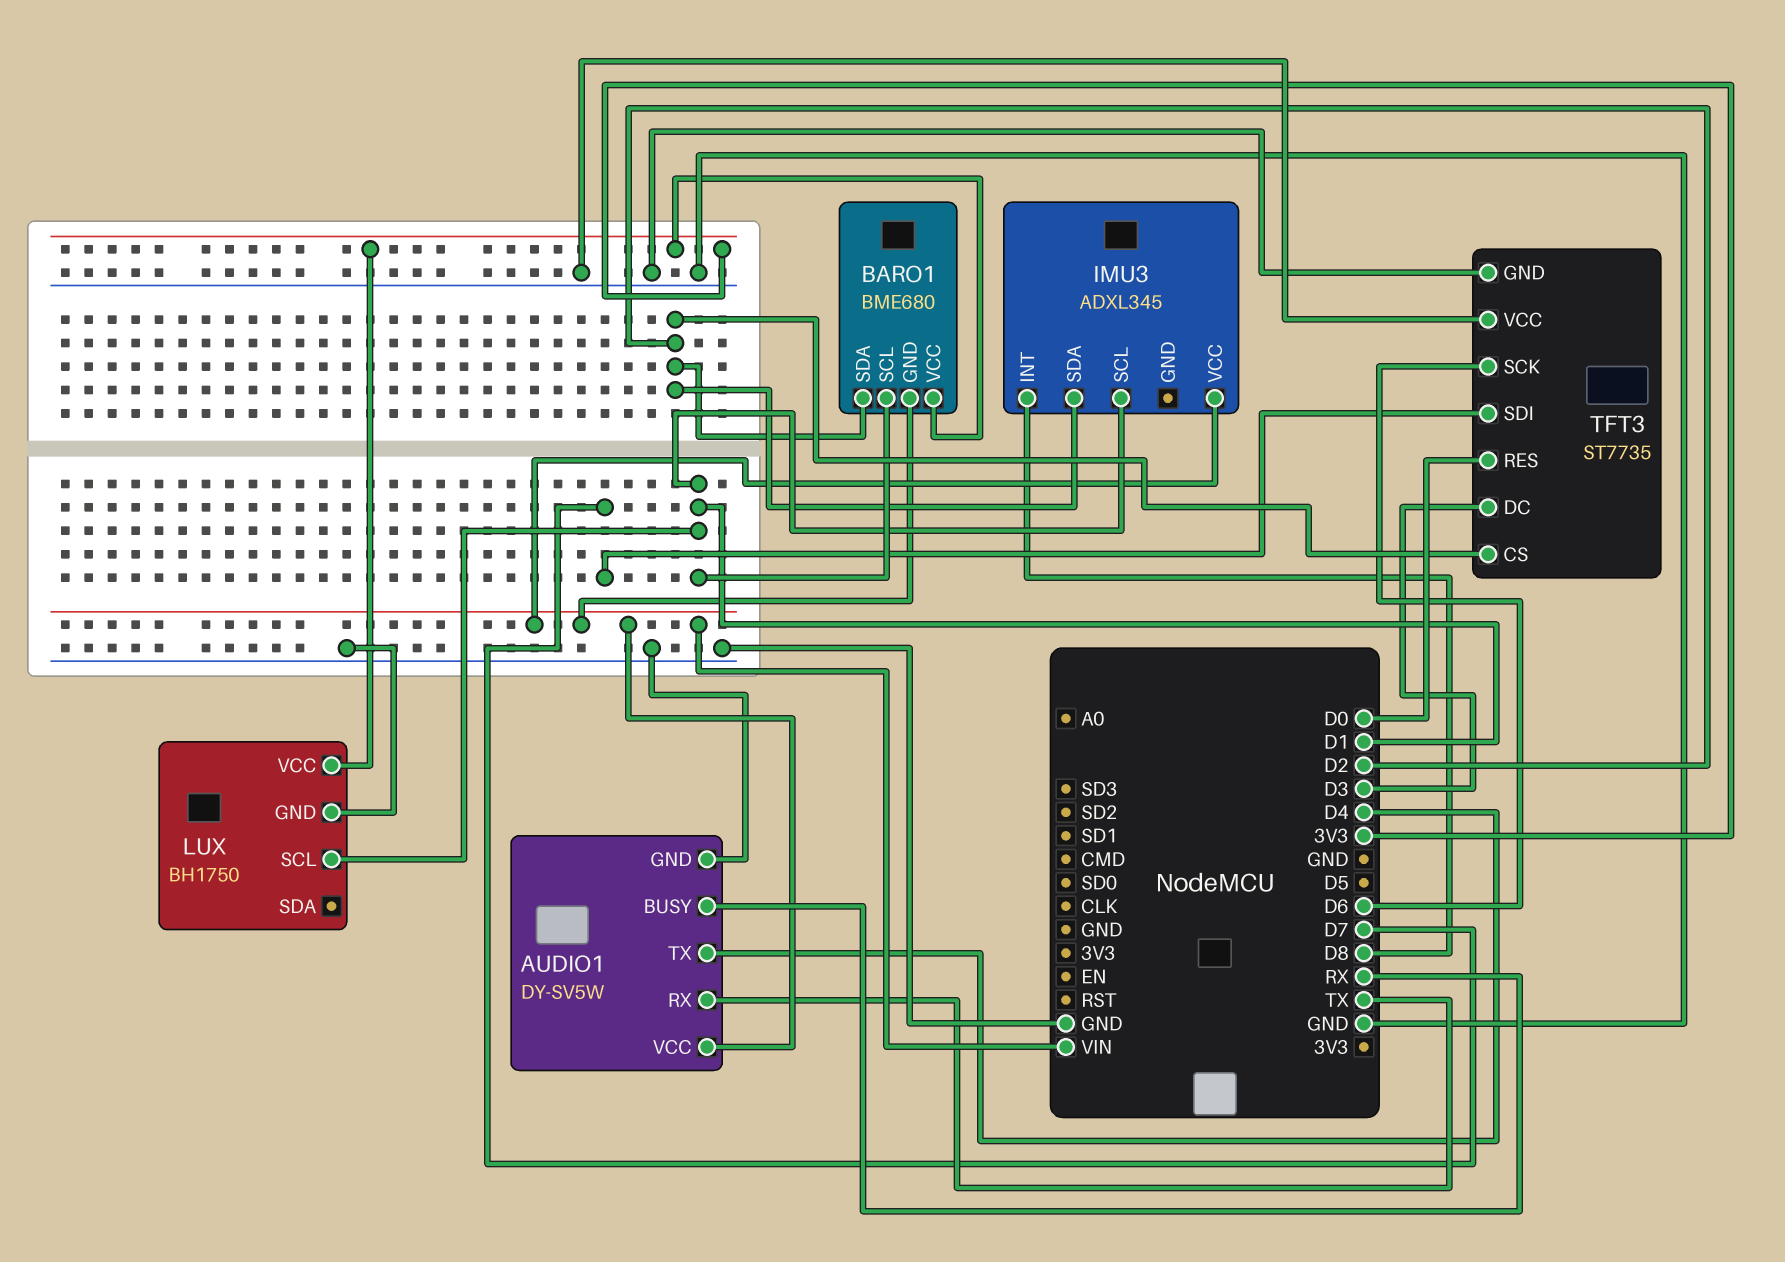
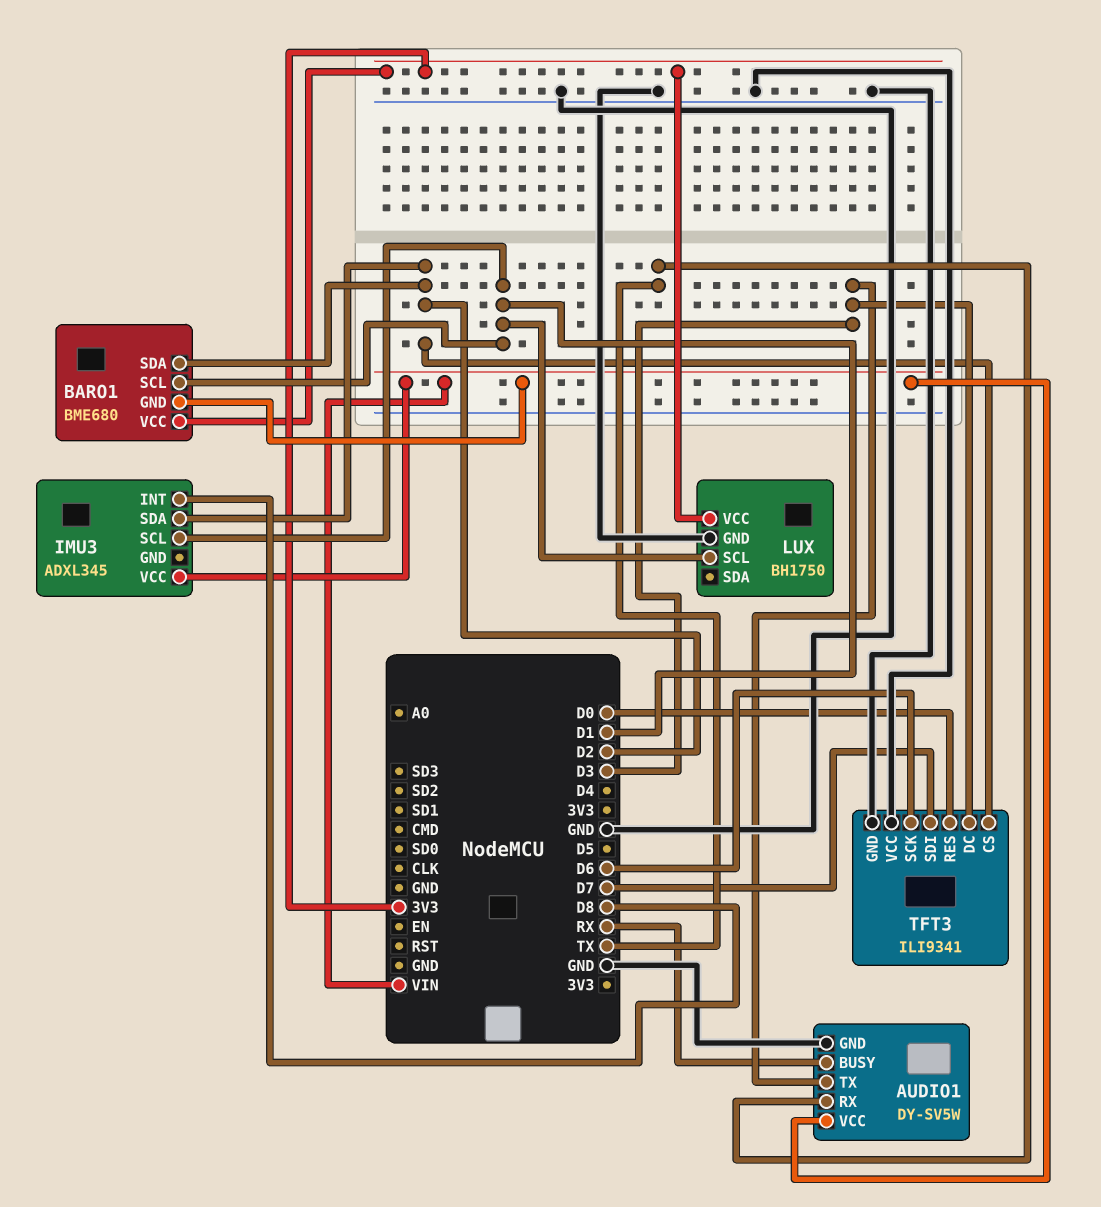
AUDIO1 pin TX: D4 -> D3
TFT3: ST7735 -> ILI9341

